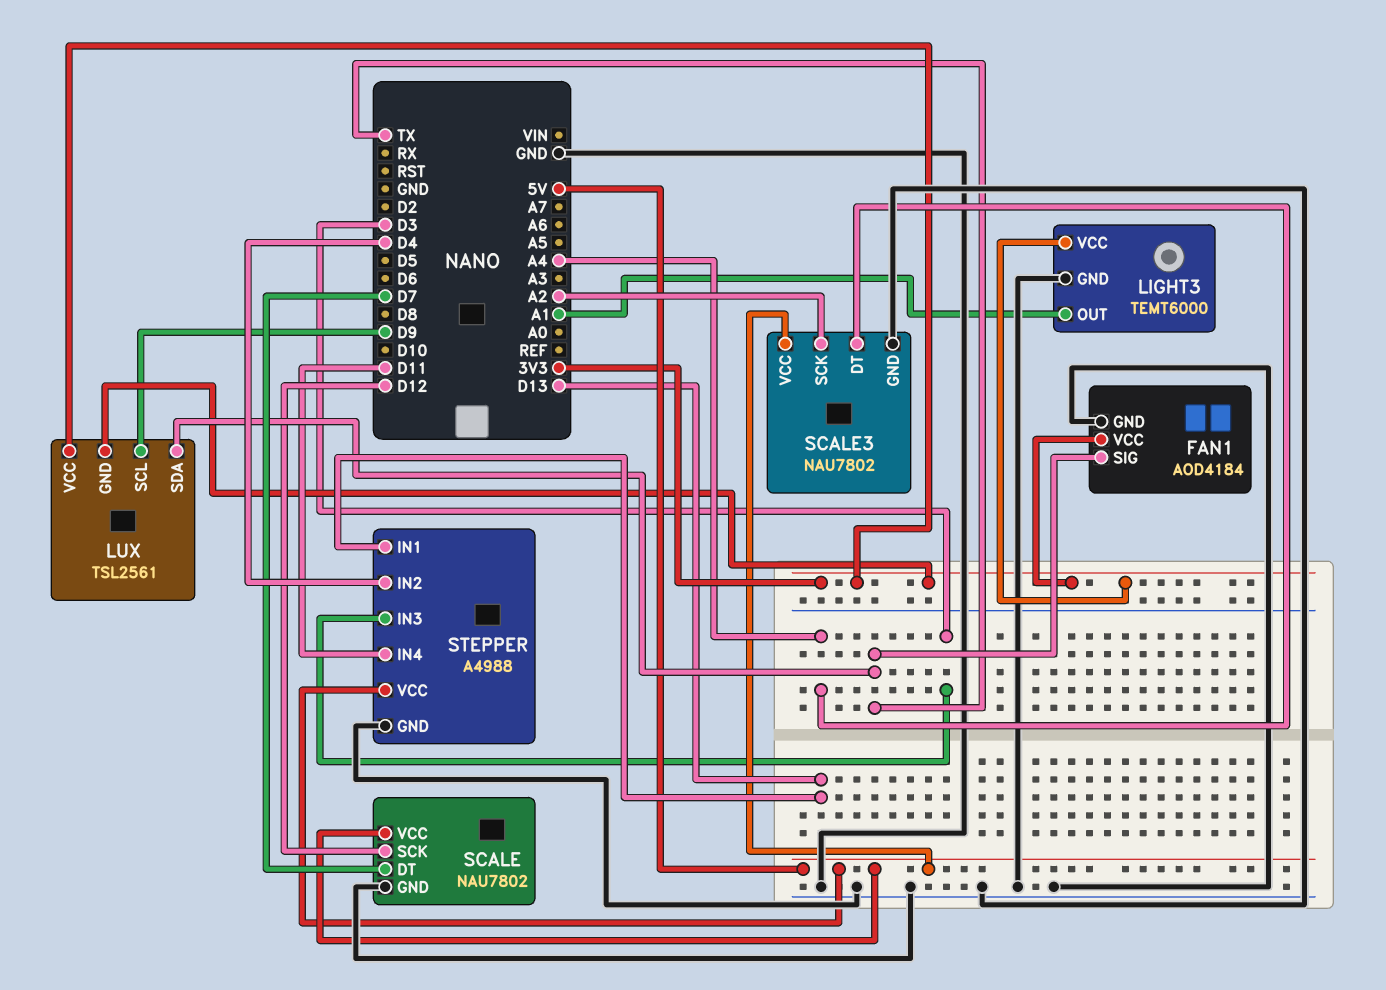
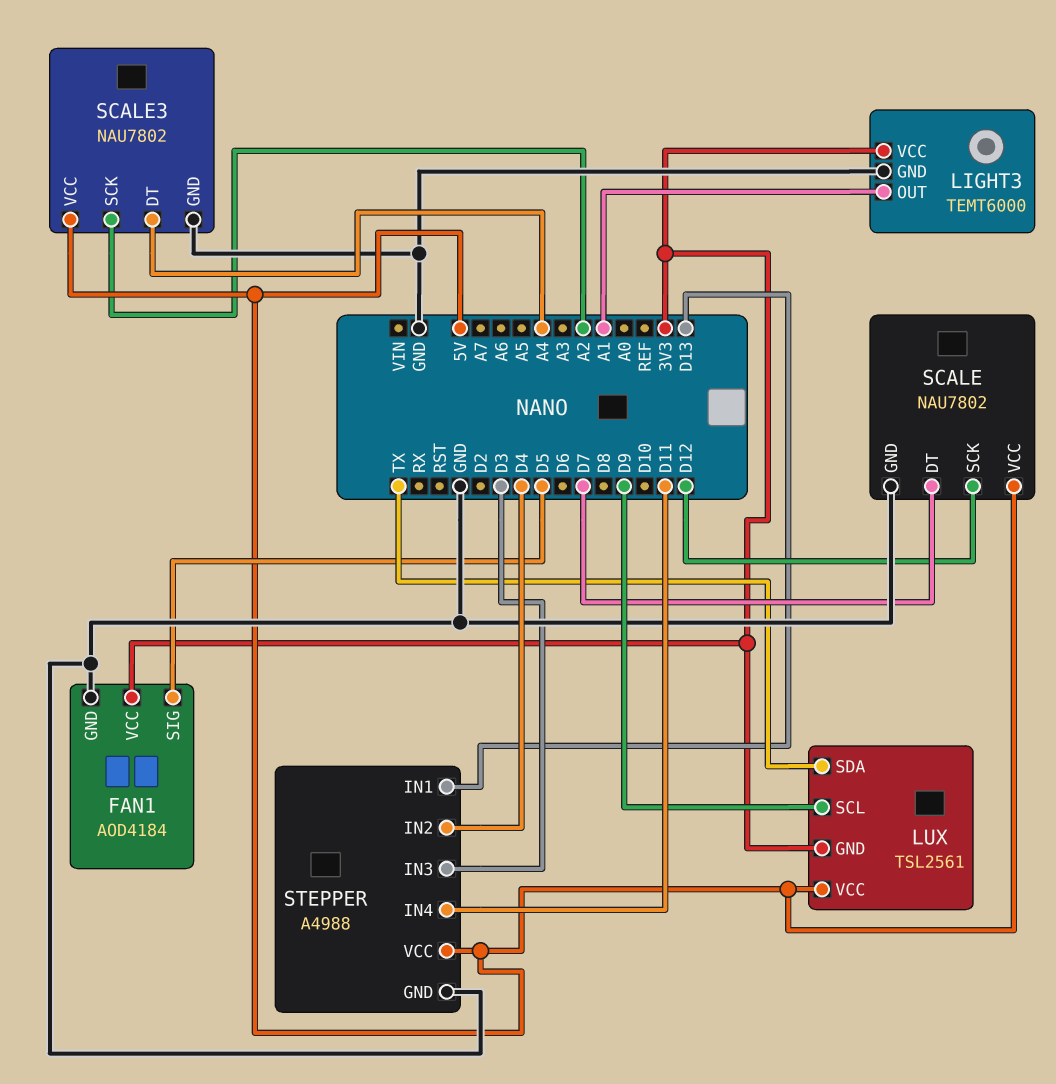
FAN1 pin SIG: TX -> D5
LUX pin VCC: 3V3 -> 5V

